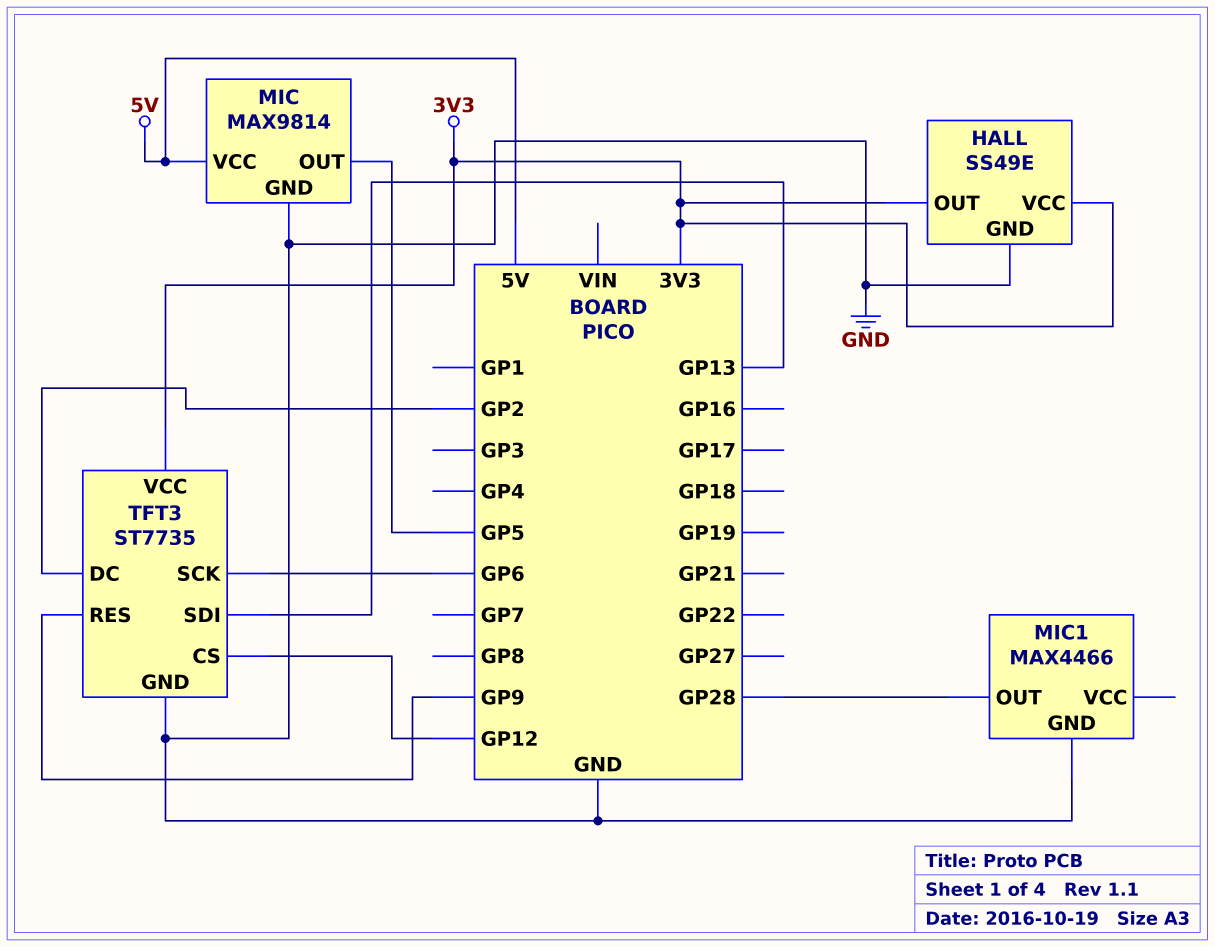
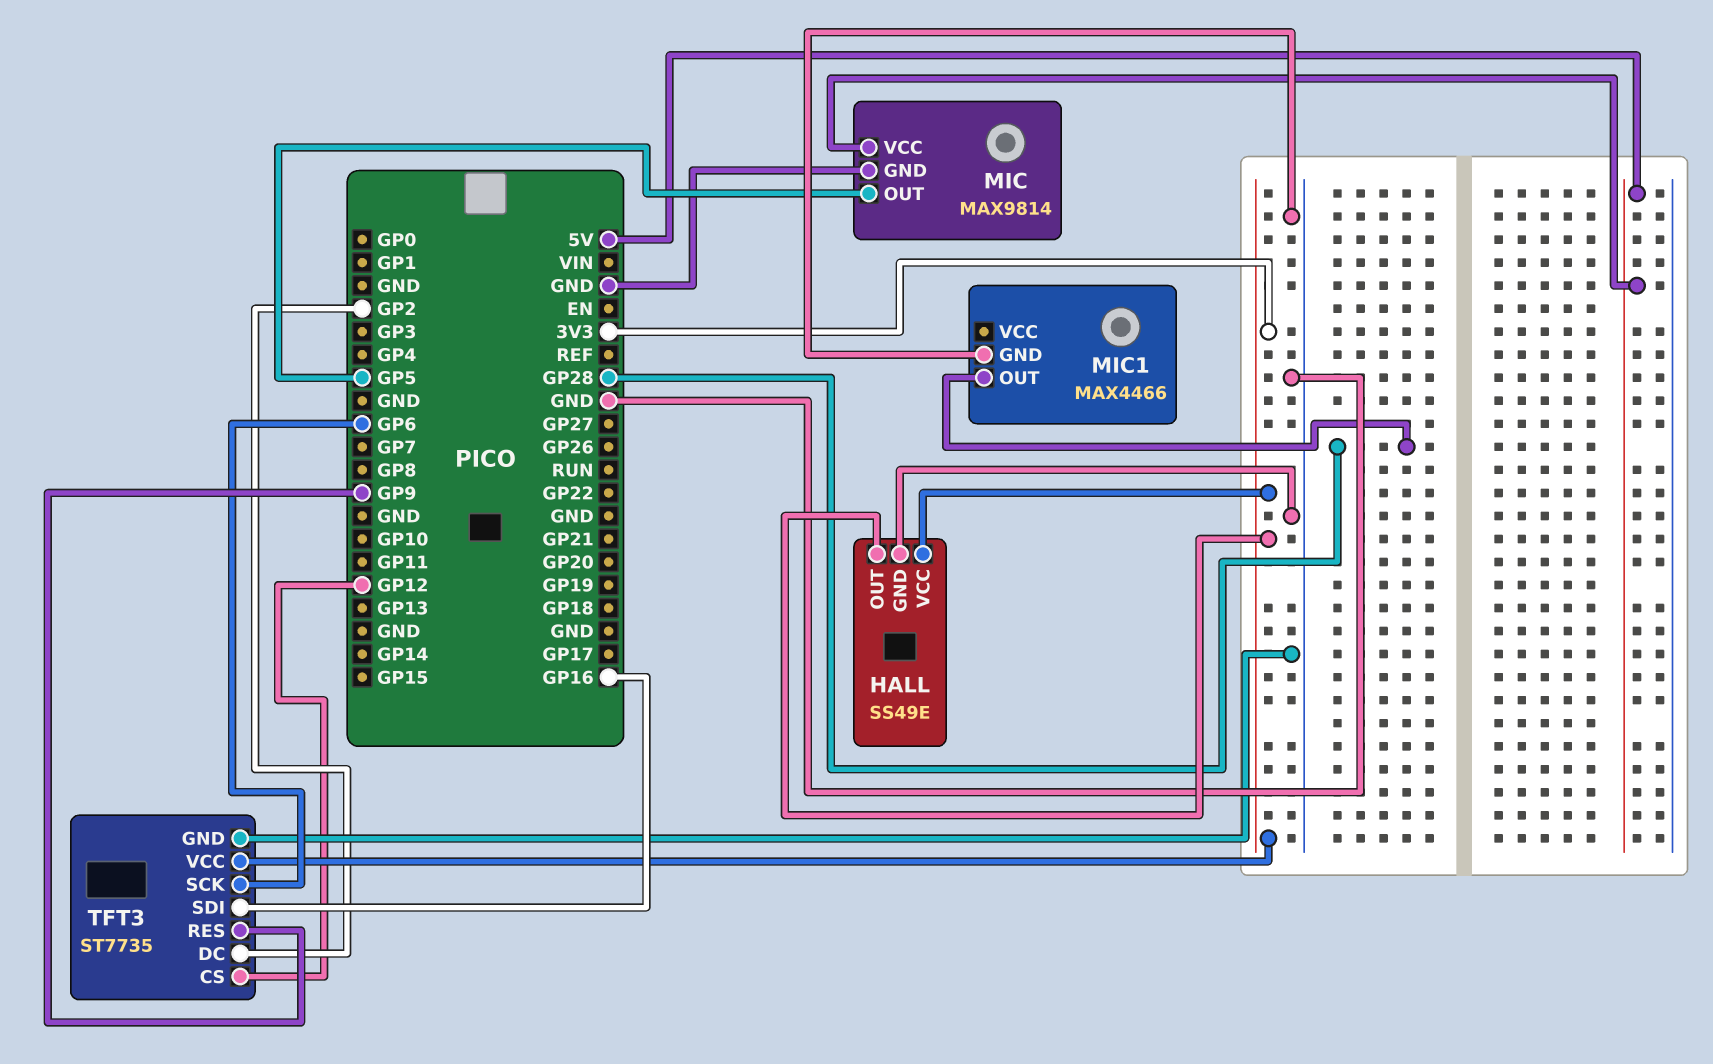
TFT3 pin SDI: GP13 -> GP16

